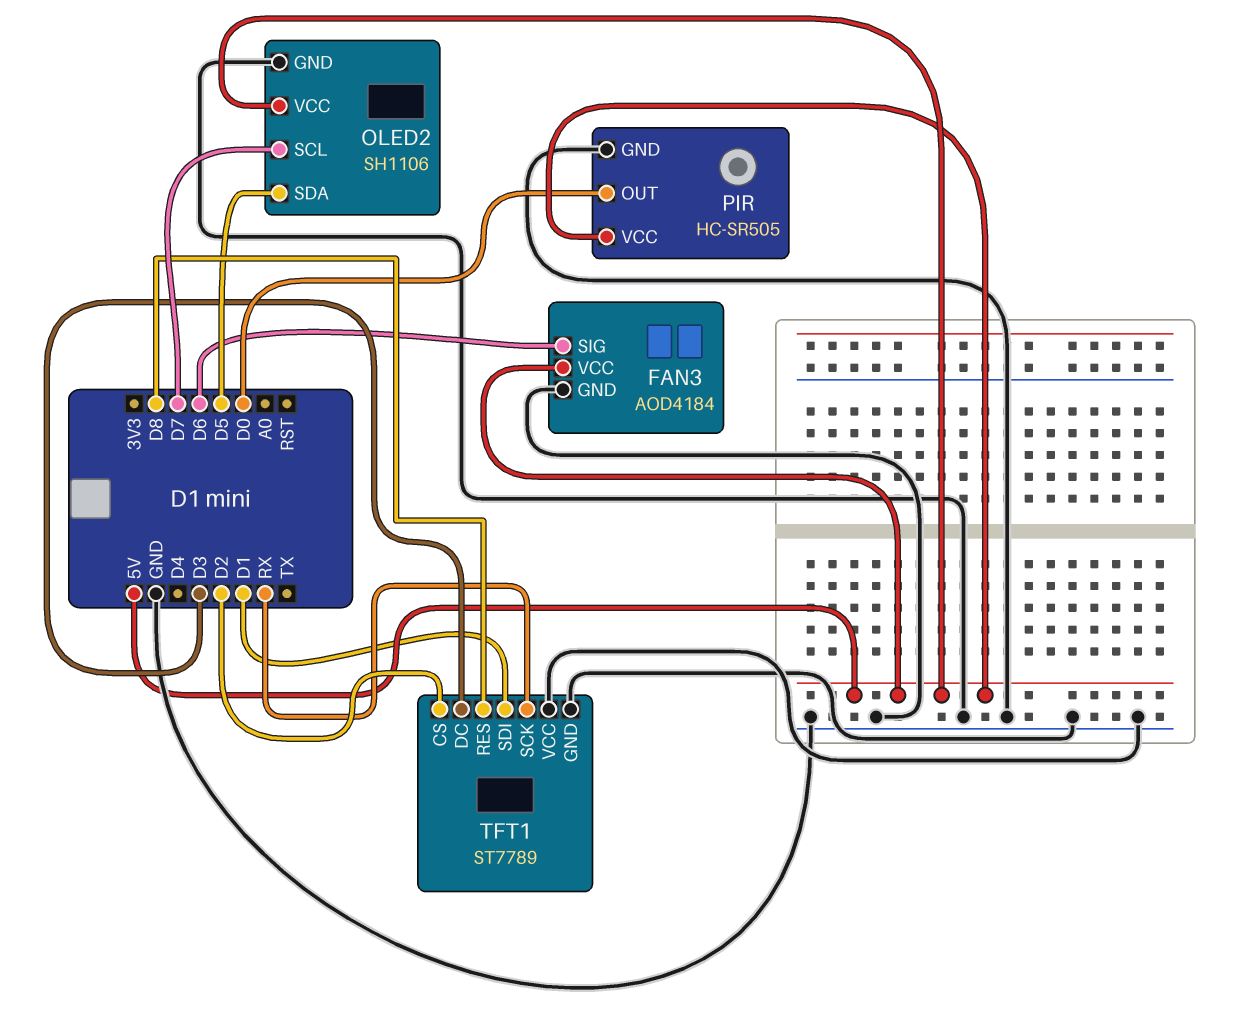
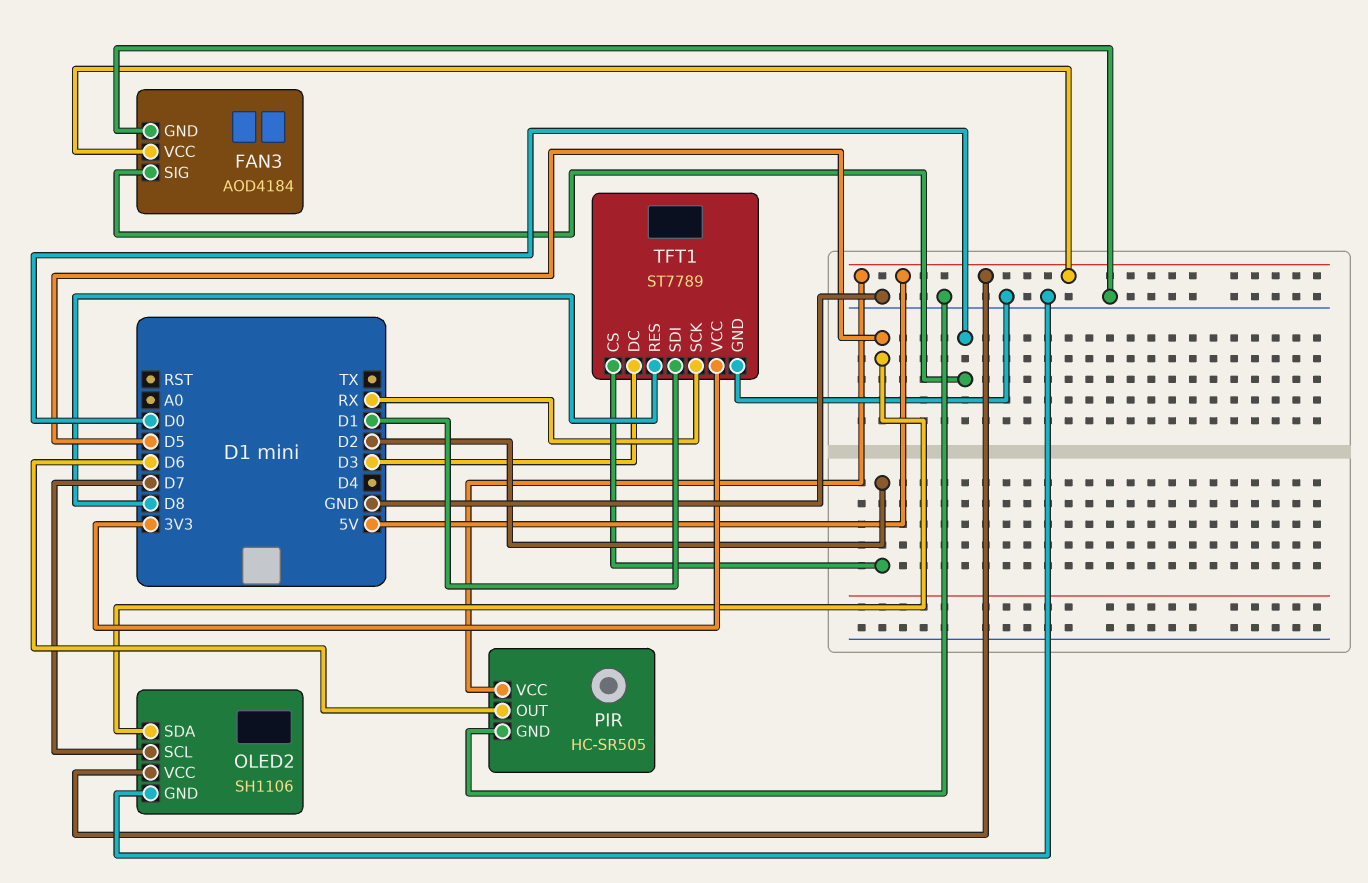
FAN3 pin SIG: D6 -> D0
PIR pin OUT: D0 -> D6
TFT1 pin VCC: GND -> 3V3

